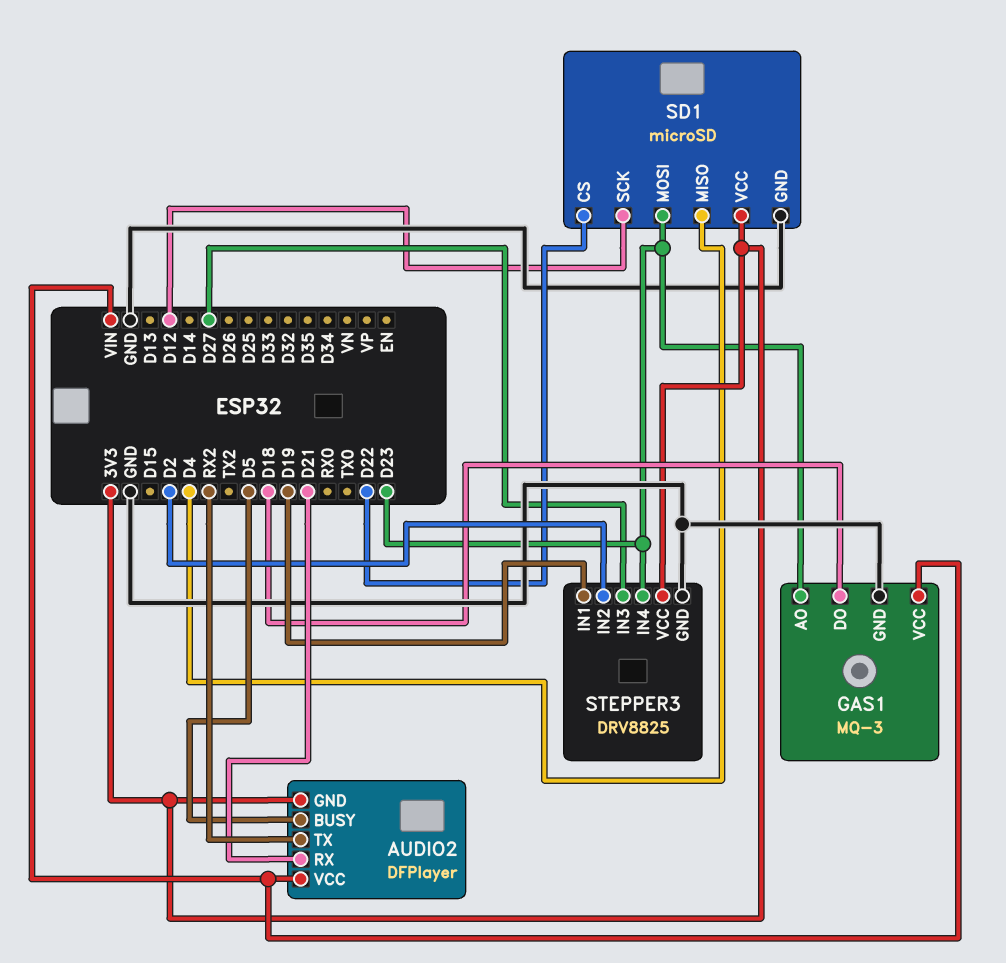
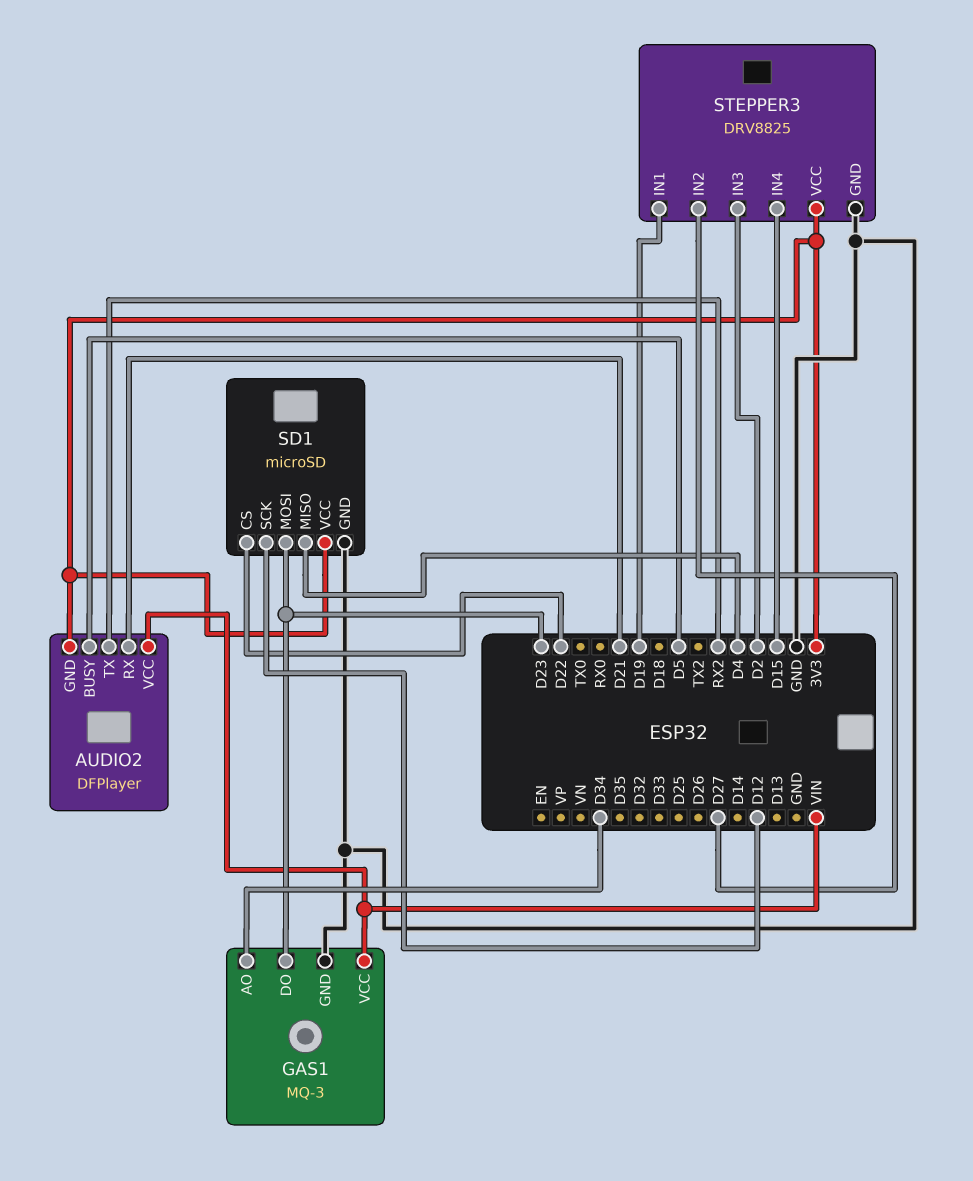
GAS1 pin AO: D23 -> D34
GAS1 pin DO: D18 -> D23
STEPPER3 pin IN2: D2 -> D27
STEPPER3 pin IN3: D27 -> D2
STEPPER3 pin IN4: D23 -> D15

